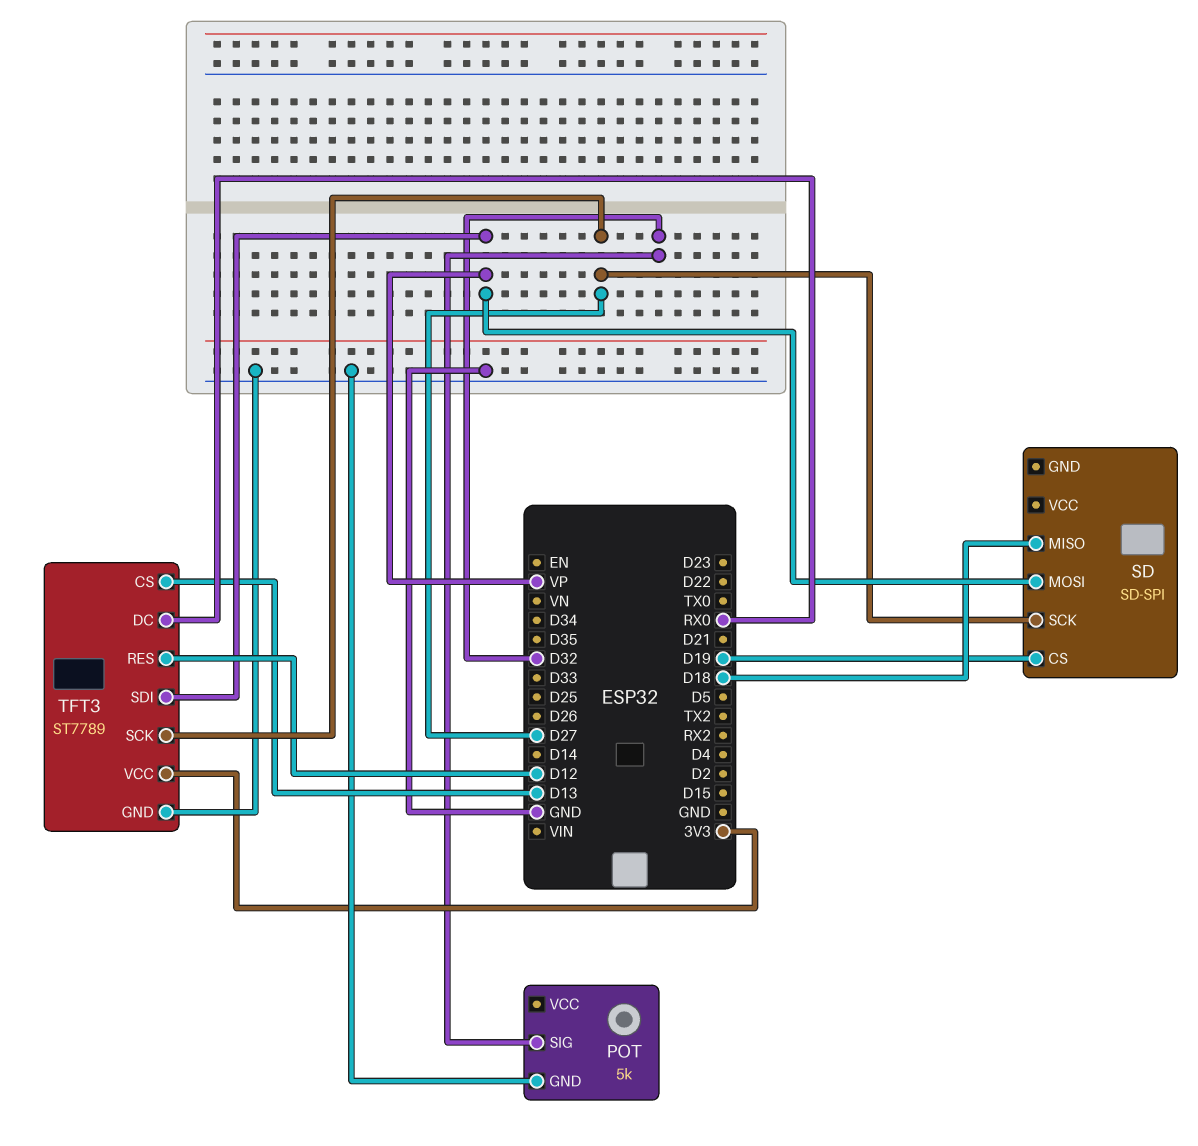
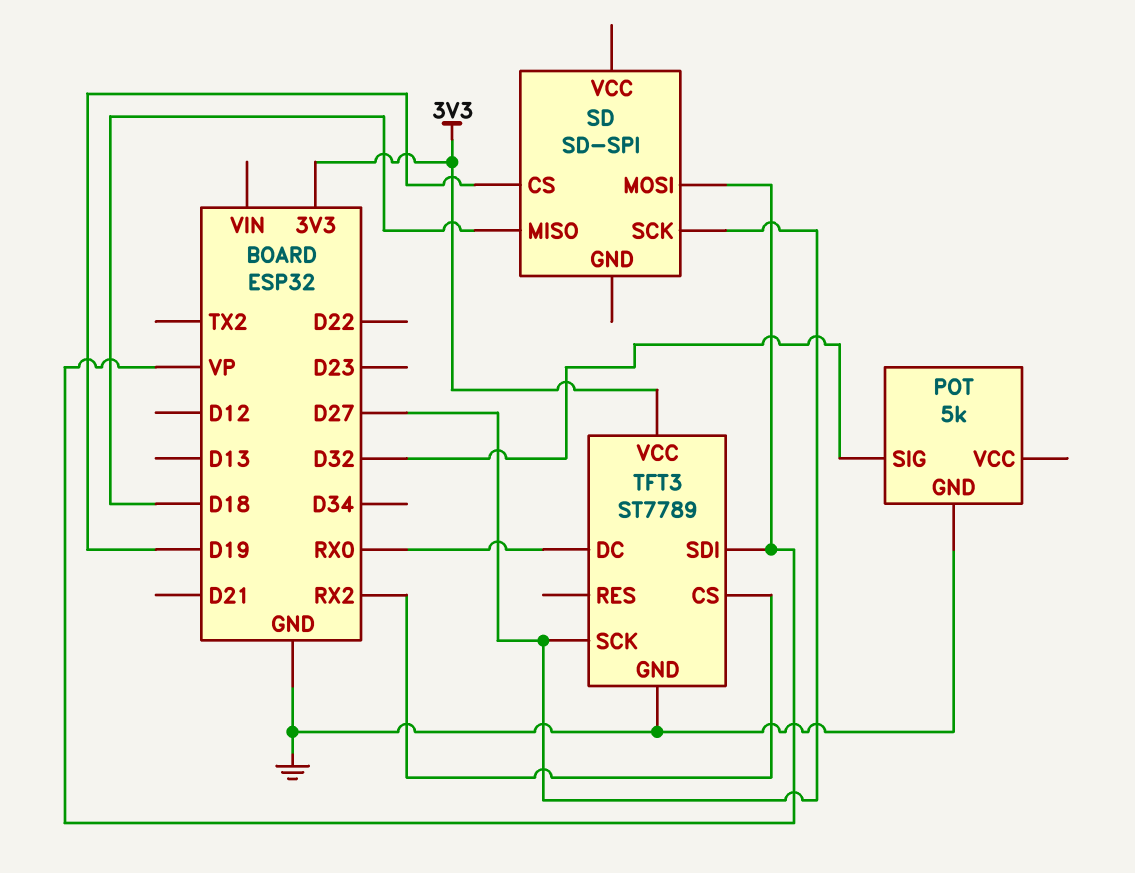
TFT3 pin CS: D13 -> RX2
TFT3 pin RES: D12 -> none

